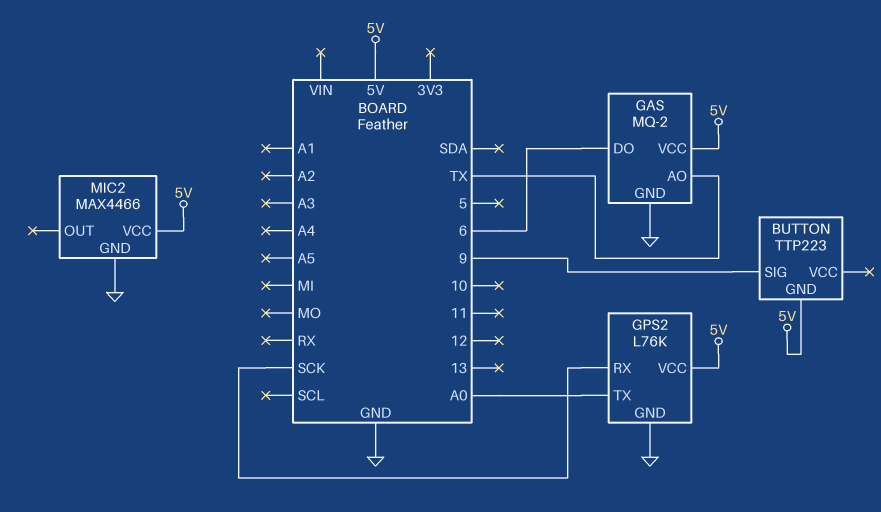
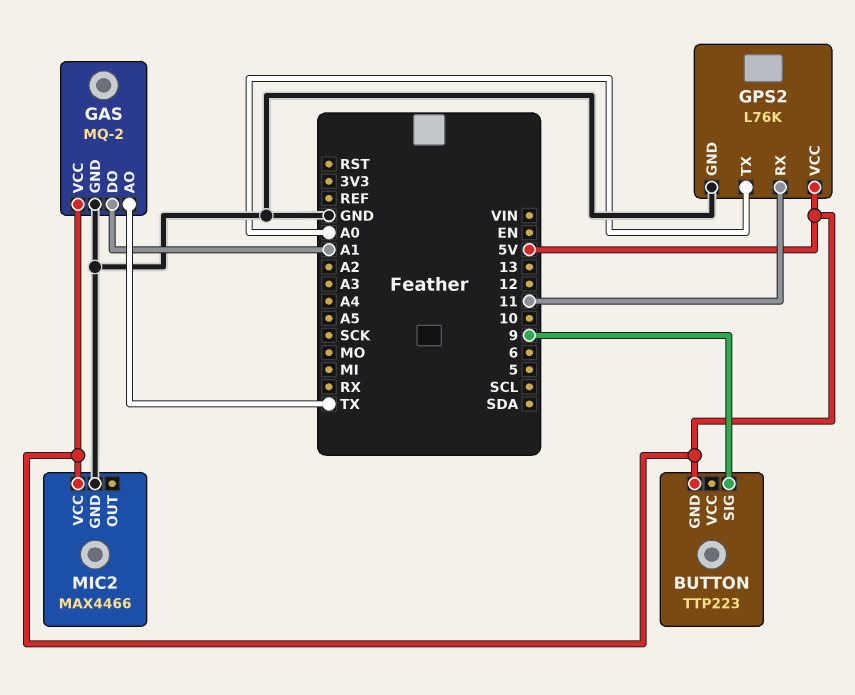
GAS pin DO: 6 -> A1
GPS2 pin RX: SCK -> 11

